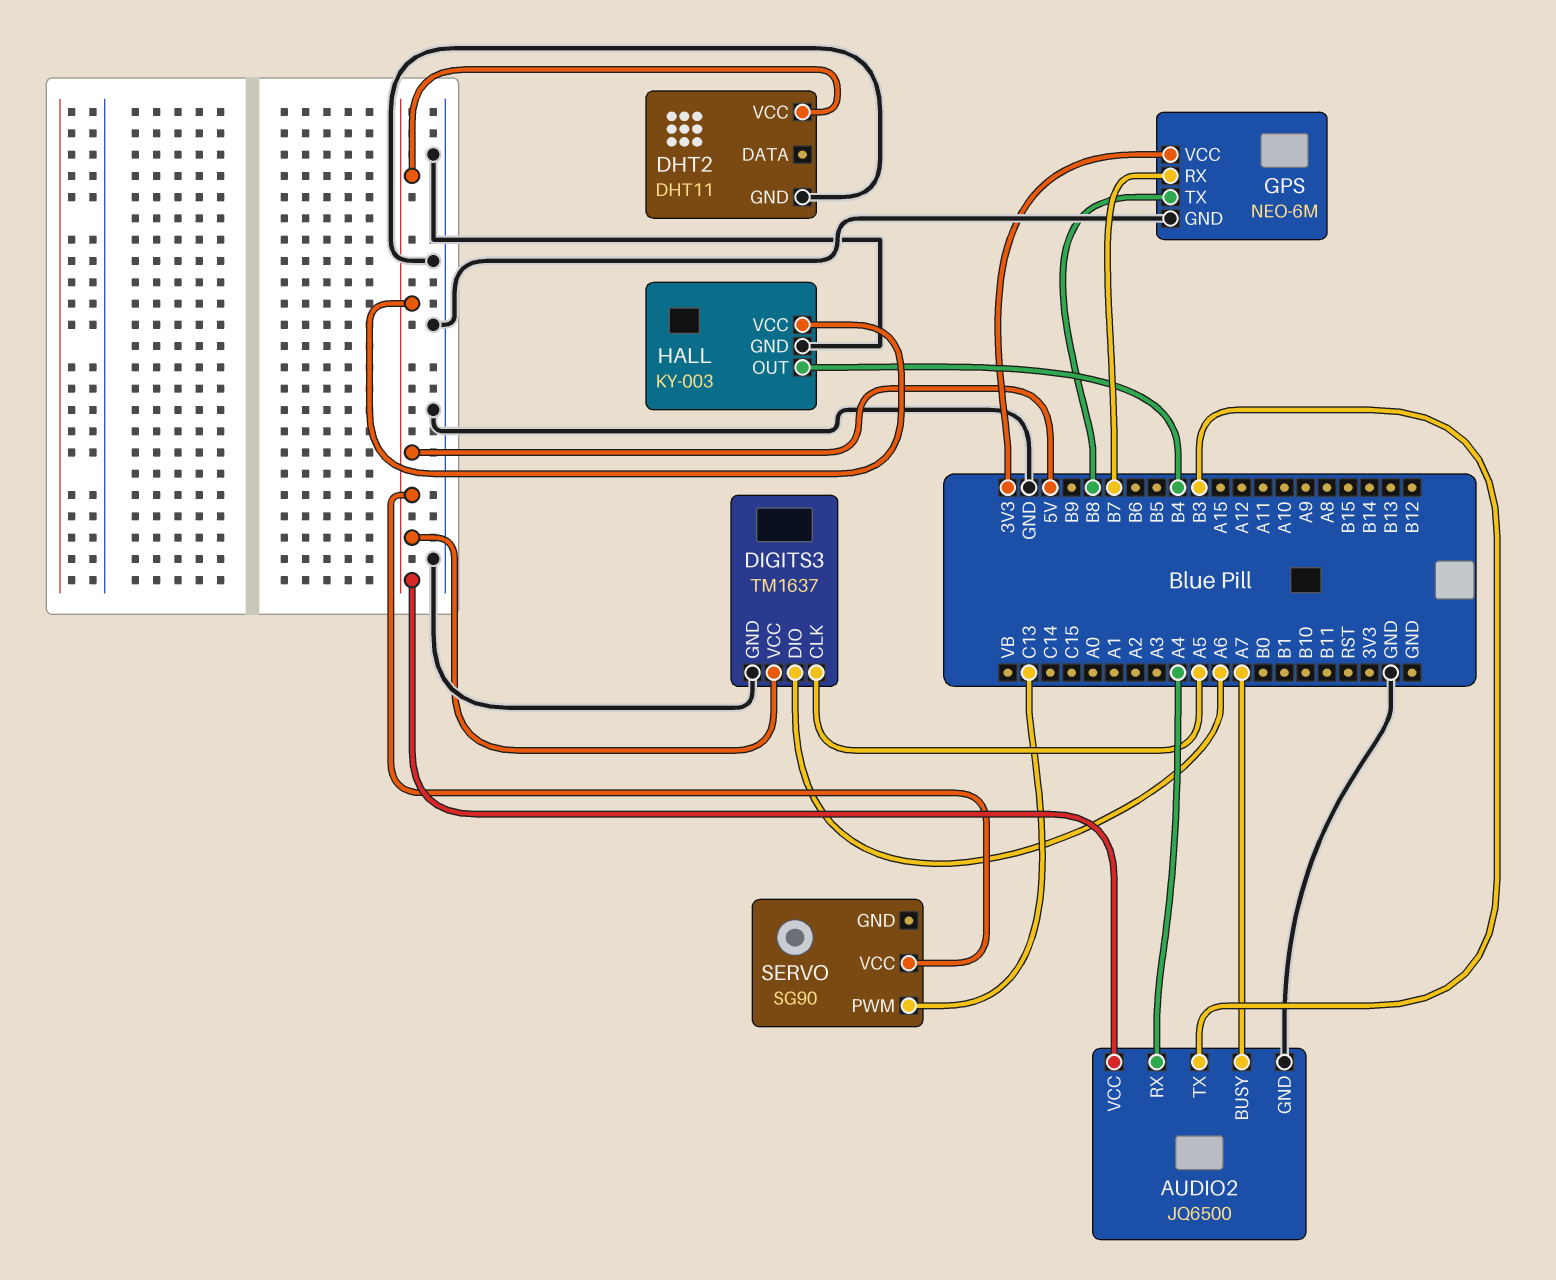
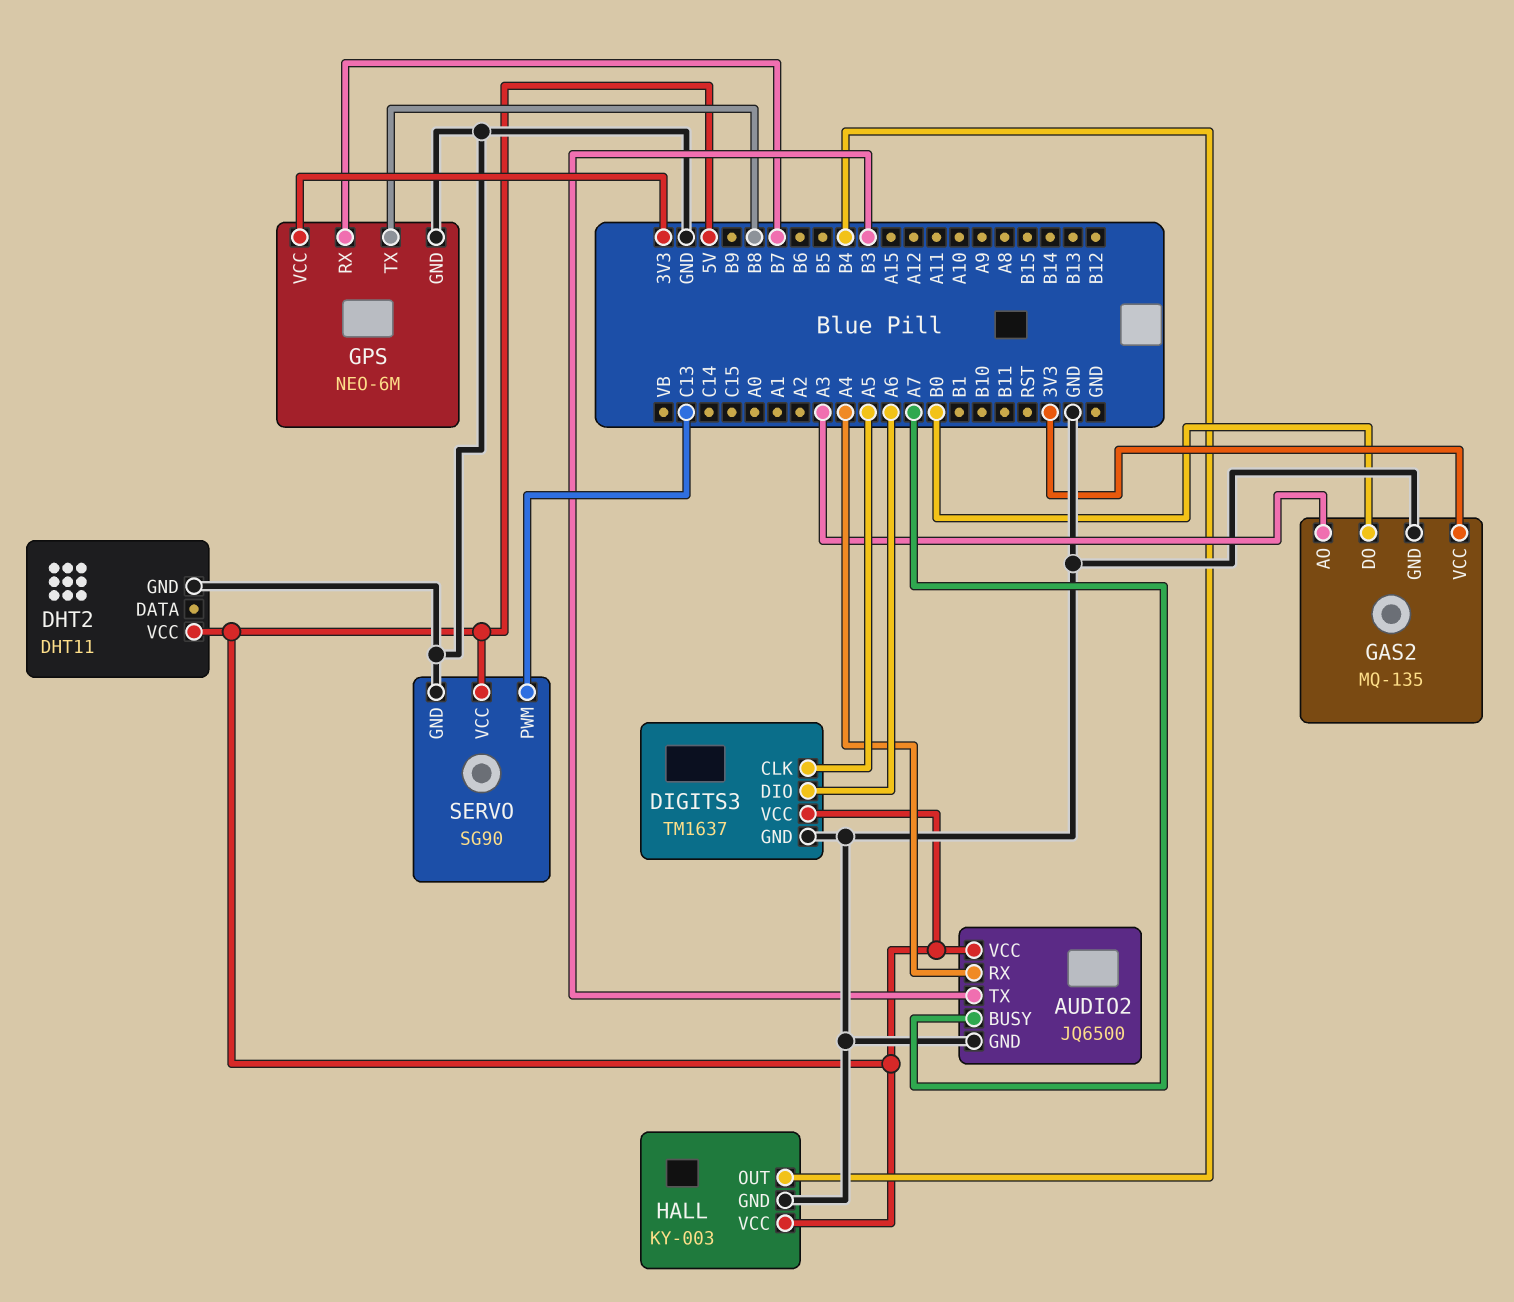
GAS2: none -> MQ-135
GAS2 pin AO: none -> A3
GAS2 pin DO: none -> B0
GAS2 pin GND: none -> GND
GAS2 pin VCC: none -> 3V3
SERVO pin GND: none -> GND

